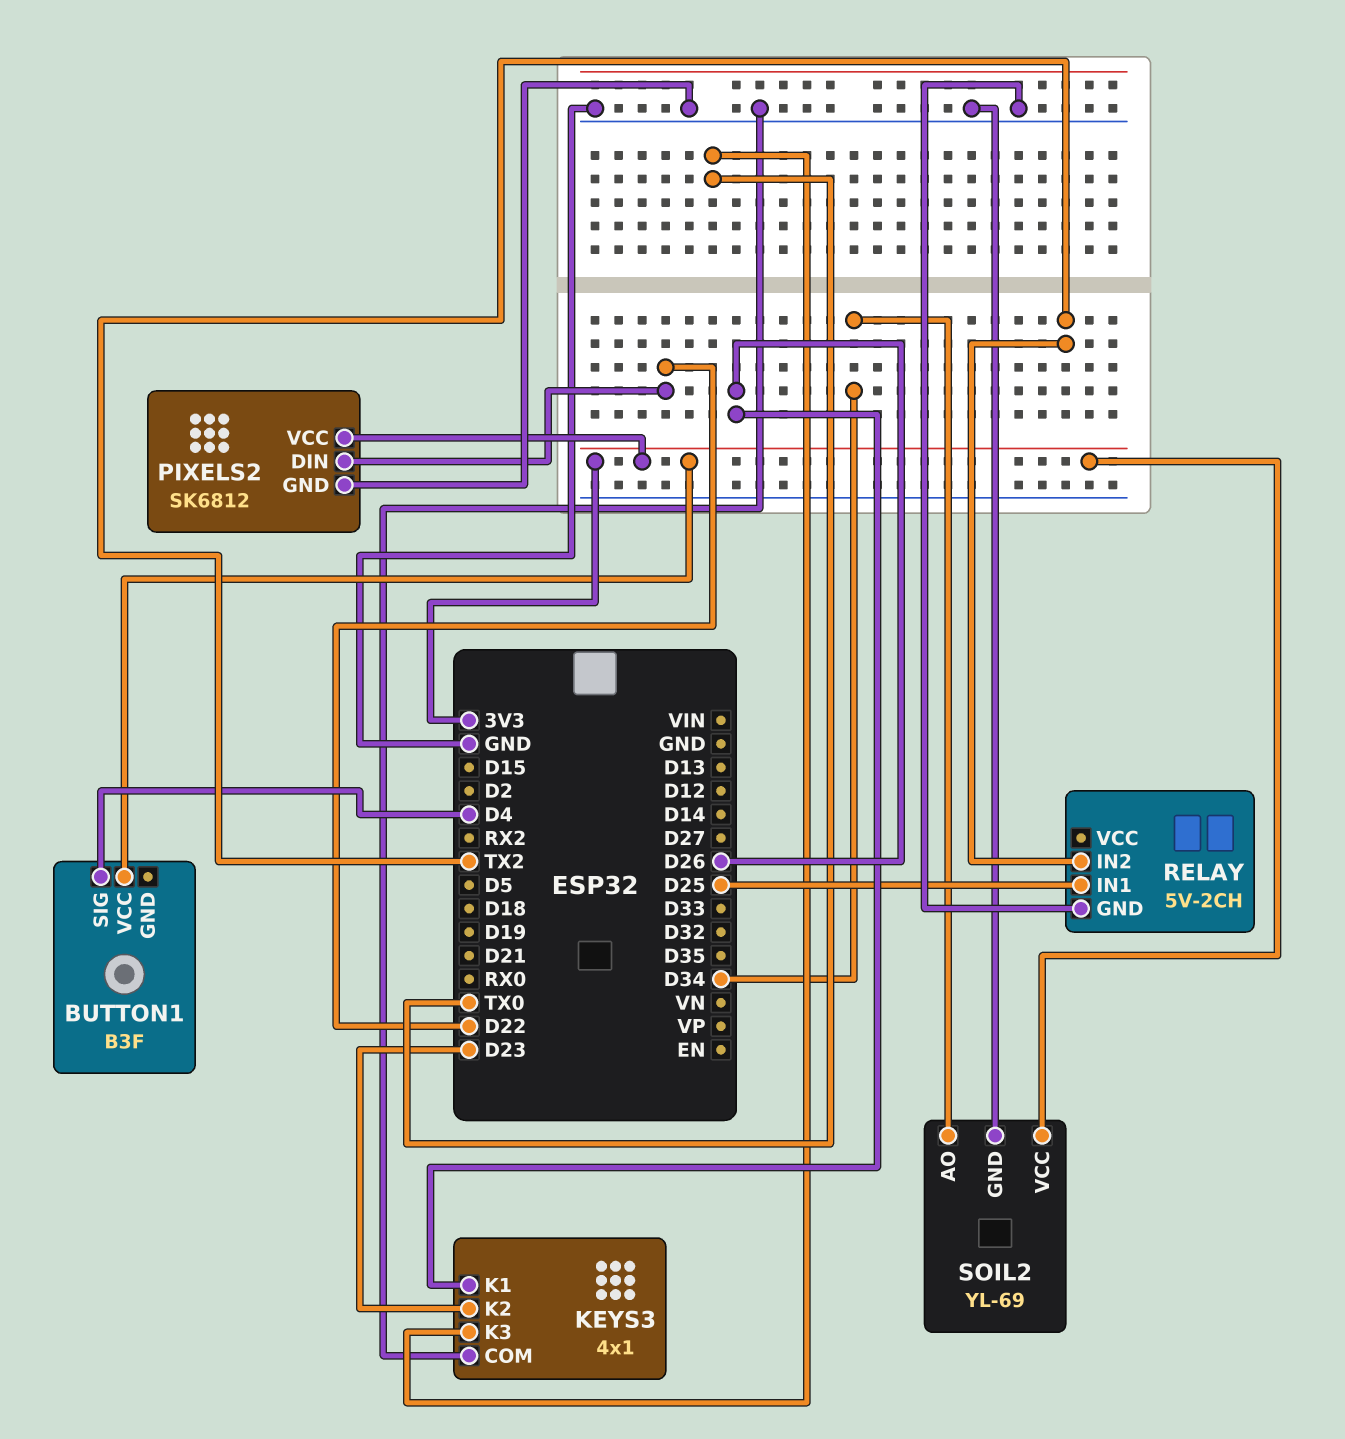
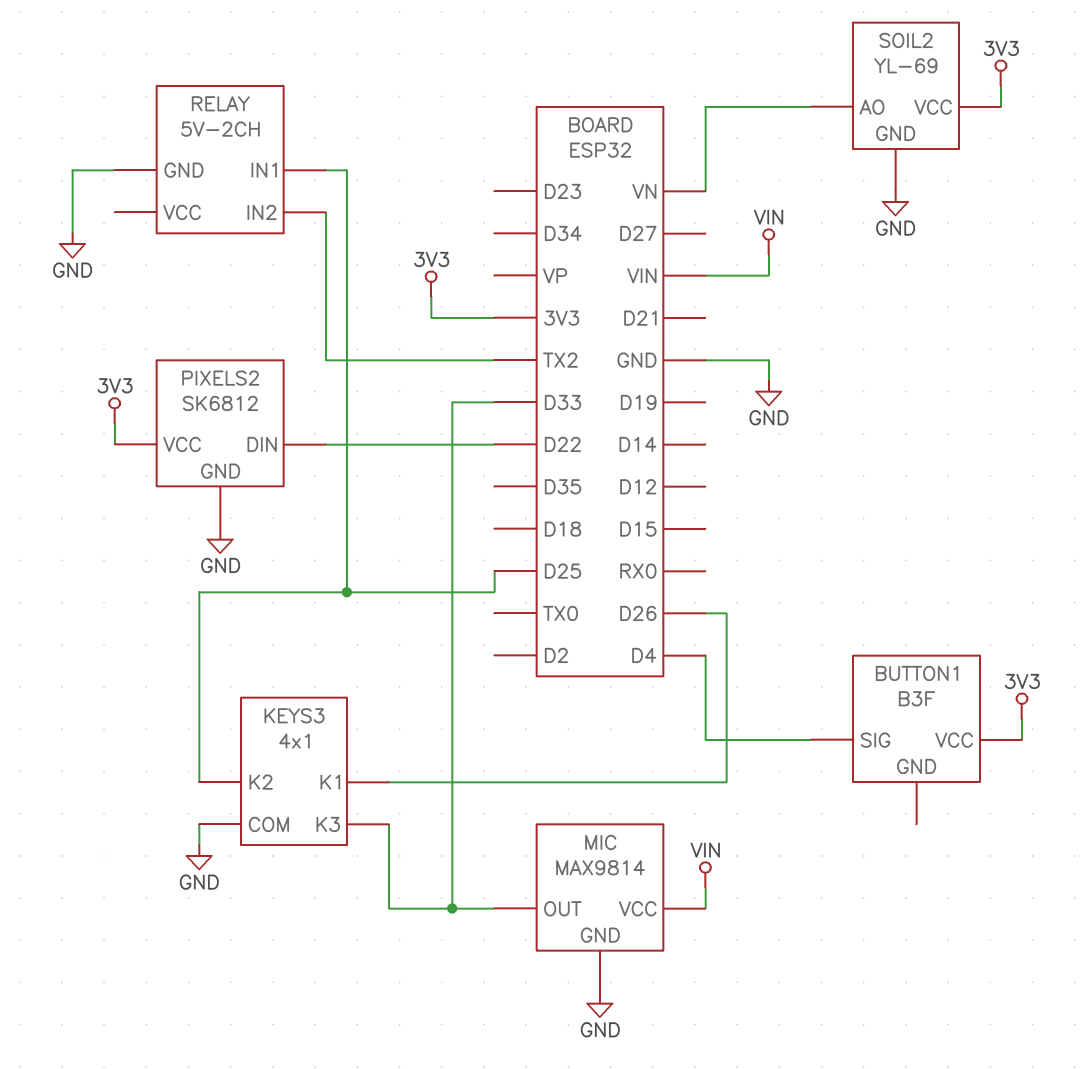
KEYS3 pin K2: D23 -> D25
KEYS3 pin K3: TX0 -> D33
MIC: none -> MAX9814
MIC pin GND: none -> GND
MIC pin OUT: none -> D33
MIC pin VCC: none -> VIN
SOIL2 pin AO: D34 -> VN

